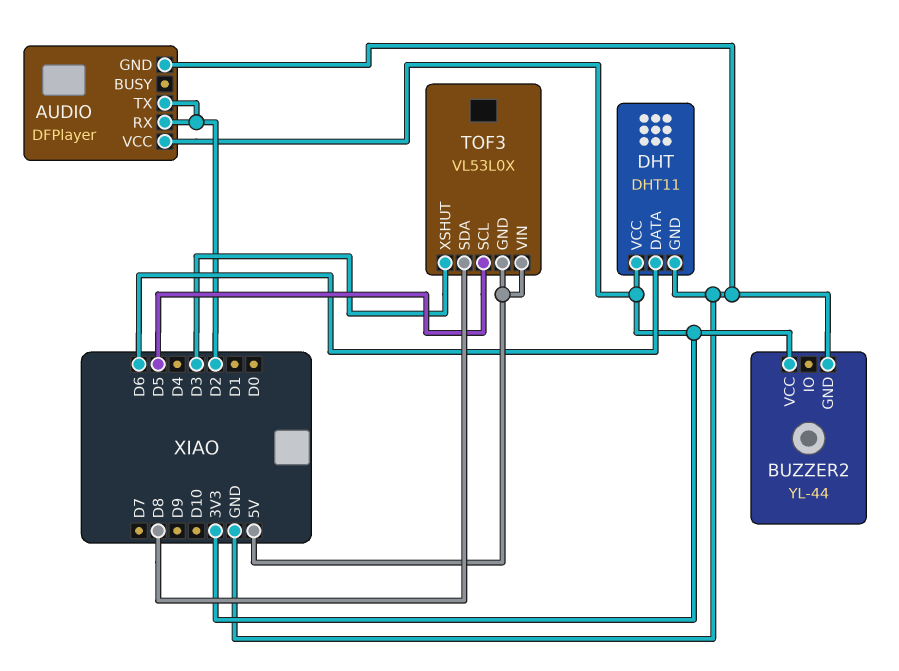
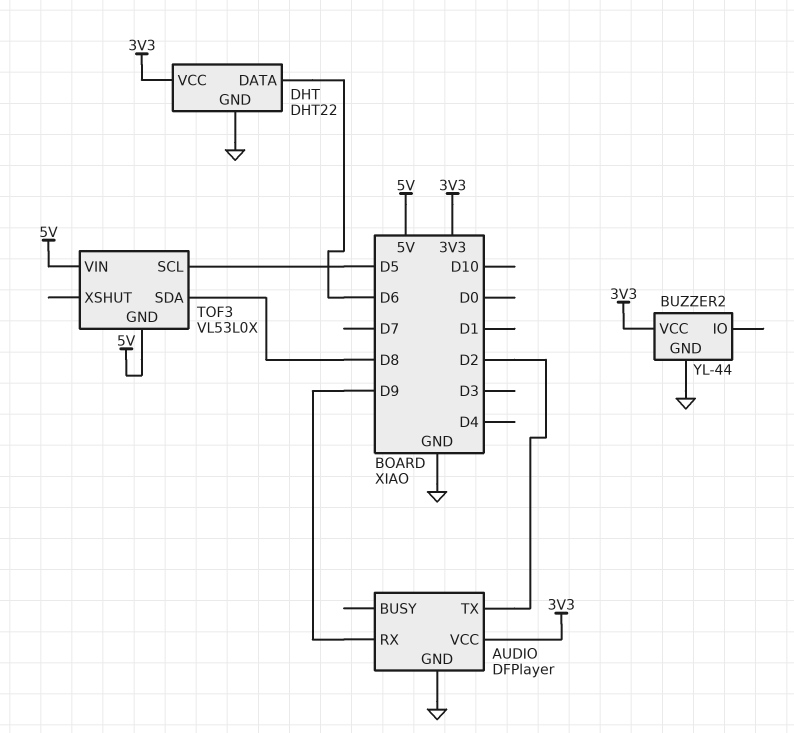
AUDIO pin RX: D2 -> D9
DHT: DHT11 -> DHT22
TOF3 pin XSHUT: D3 -> none

